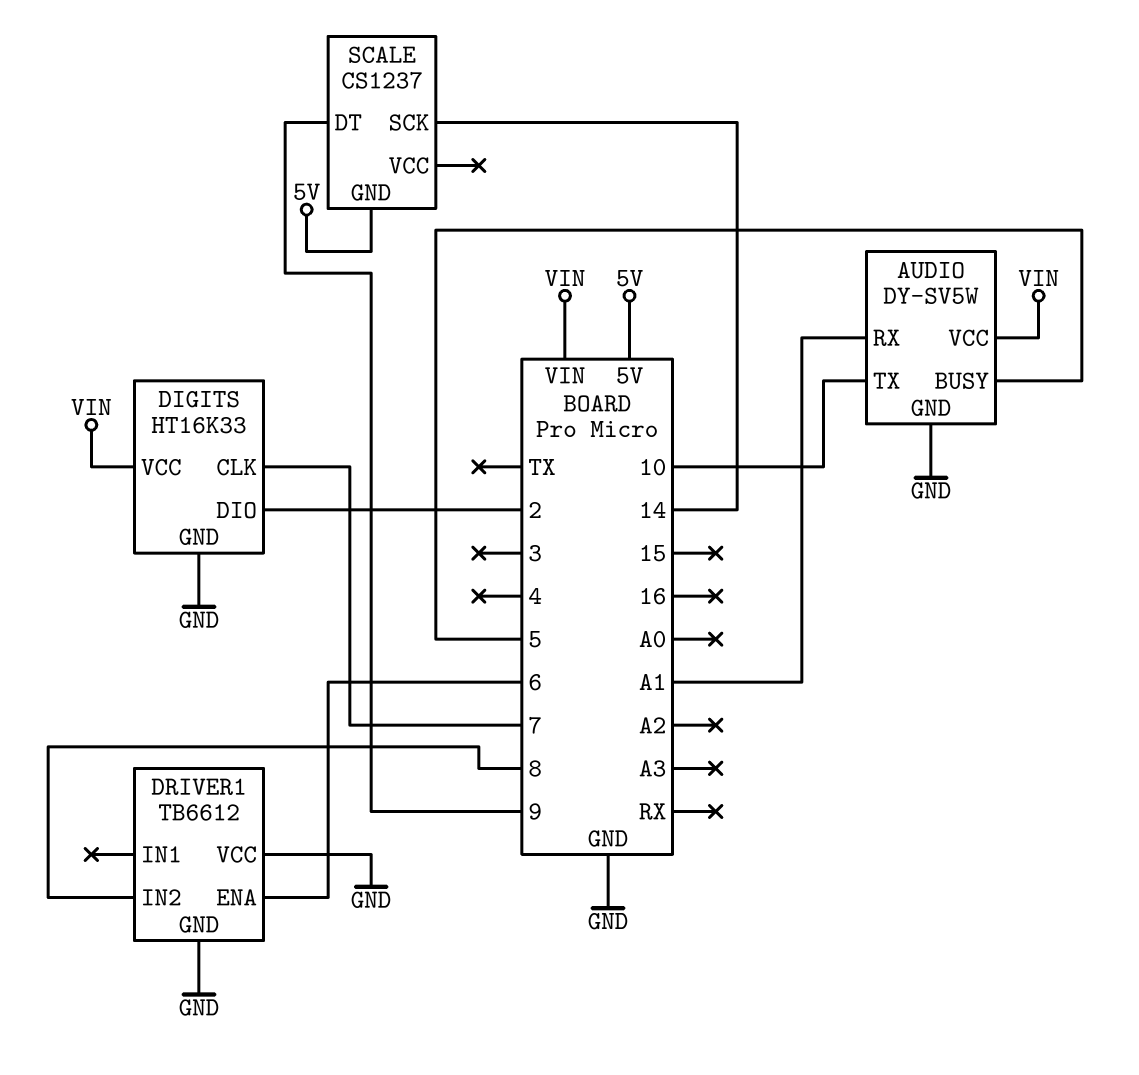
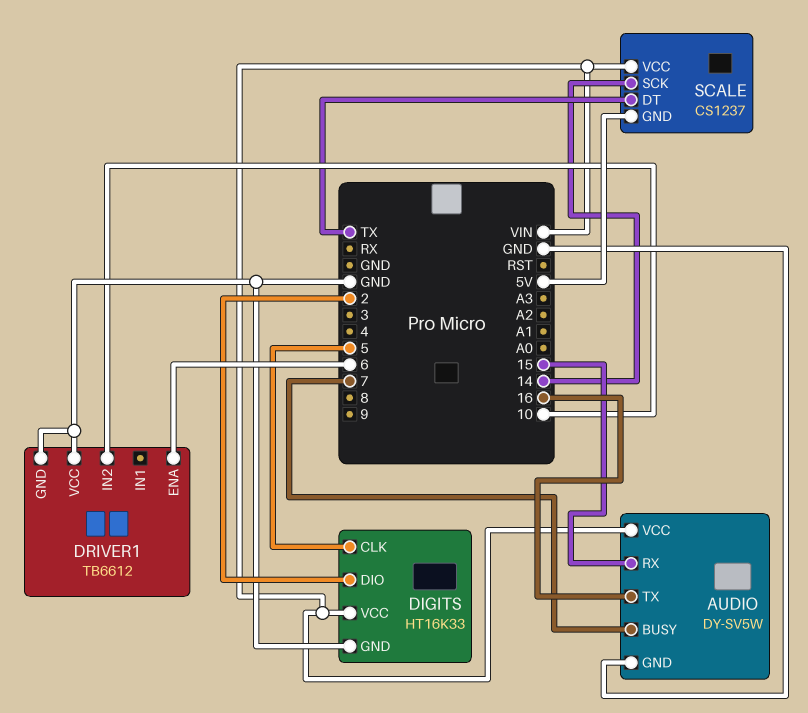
AUDIO pin BUSY: 5 -> 7
AUDIO pin RX: A1 -> 15
AUDIO pin TX: 10 -> 16
DIGITS pin CLK: 7 -> 5
DRIVER1 pin IN2: 8 -> 10
SCALE pin DT: 9 -> TX
SCALE pin VCC: none -> VIN

